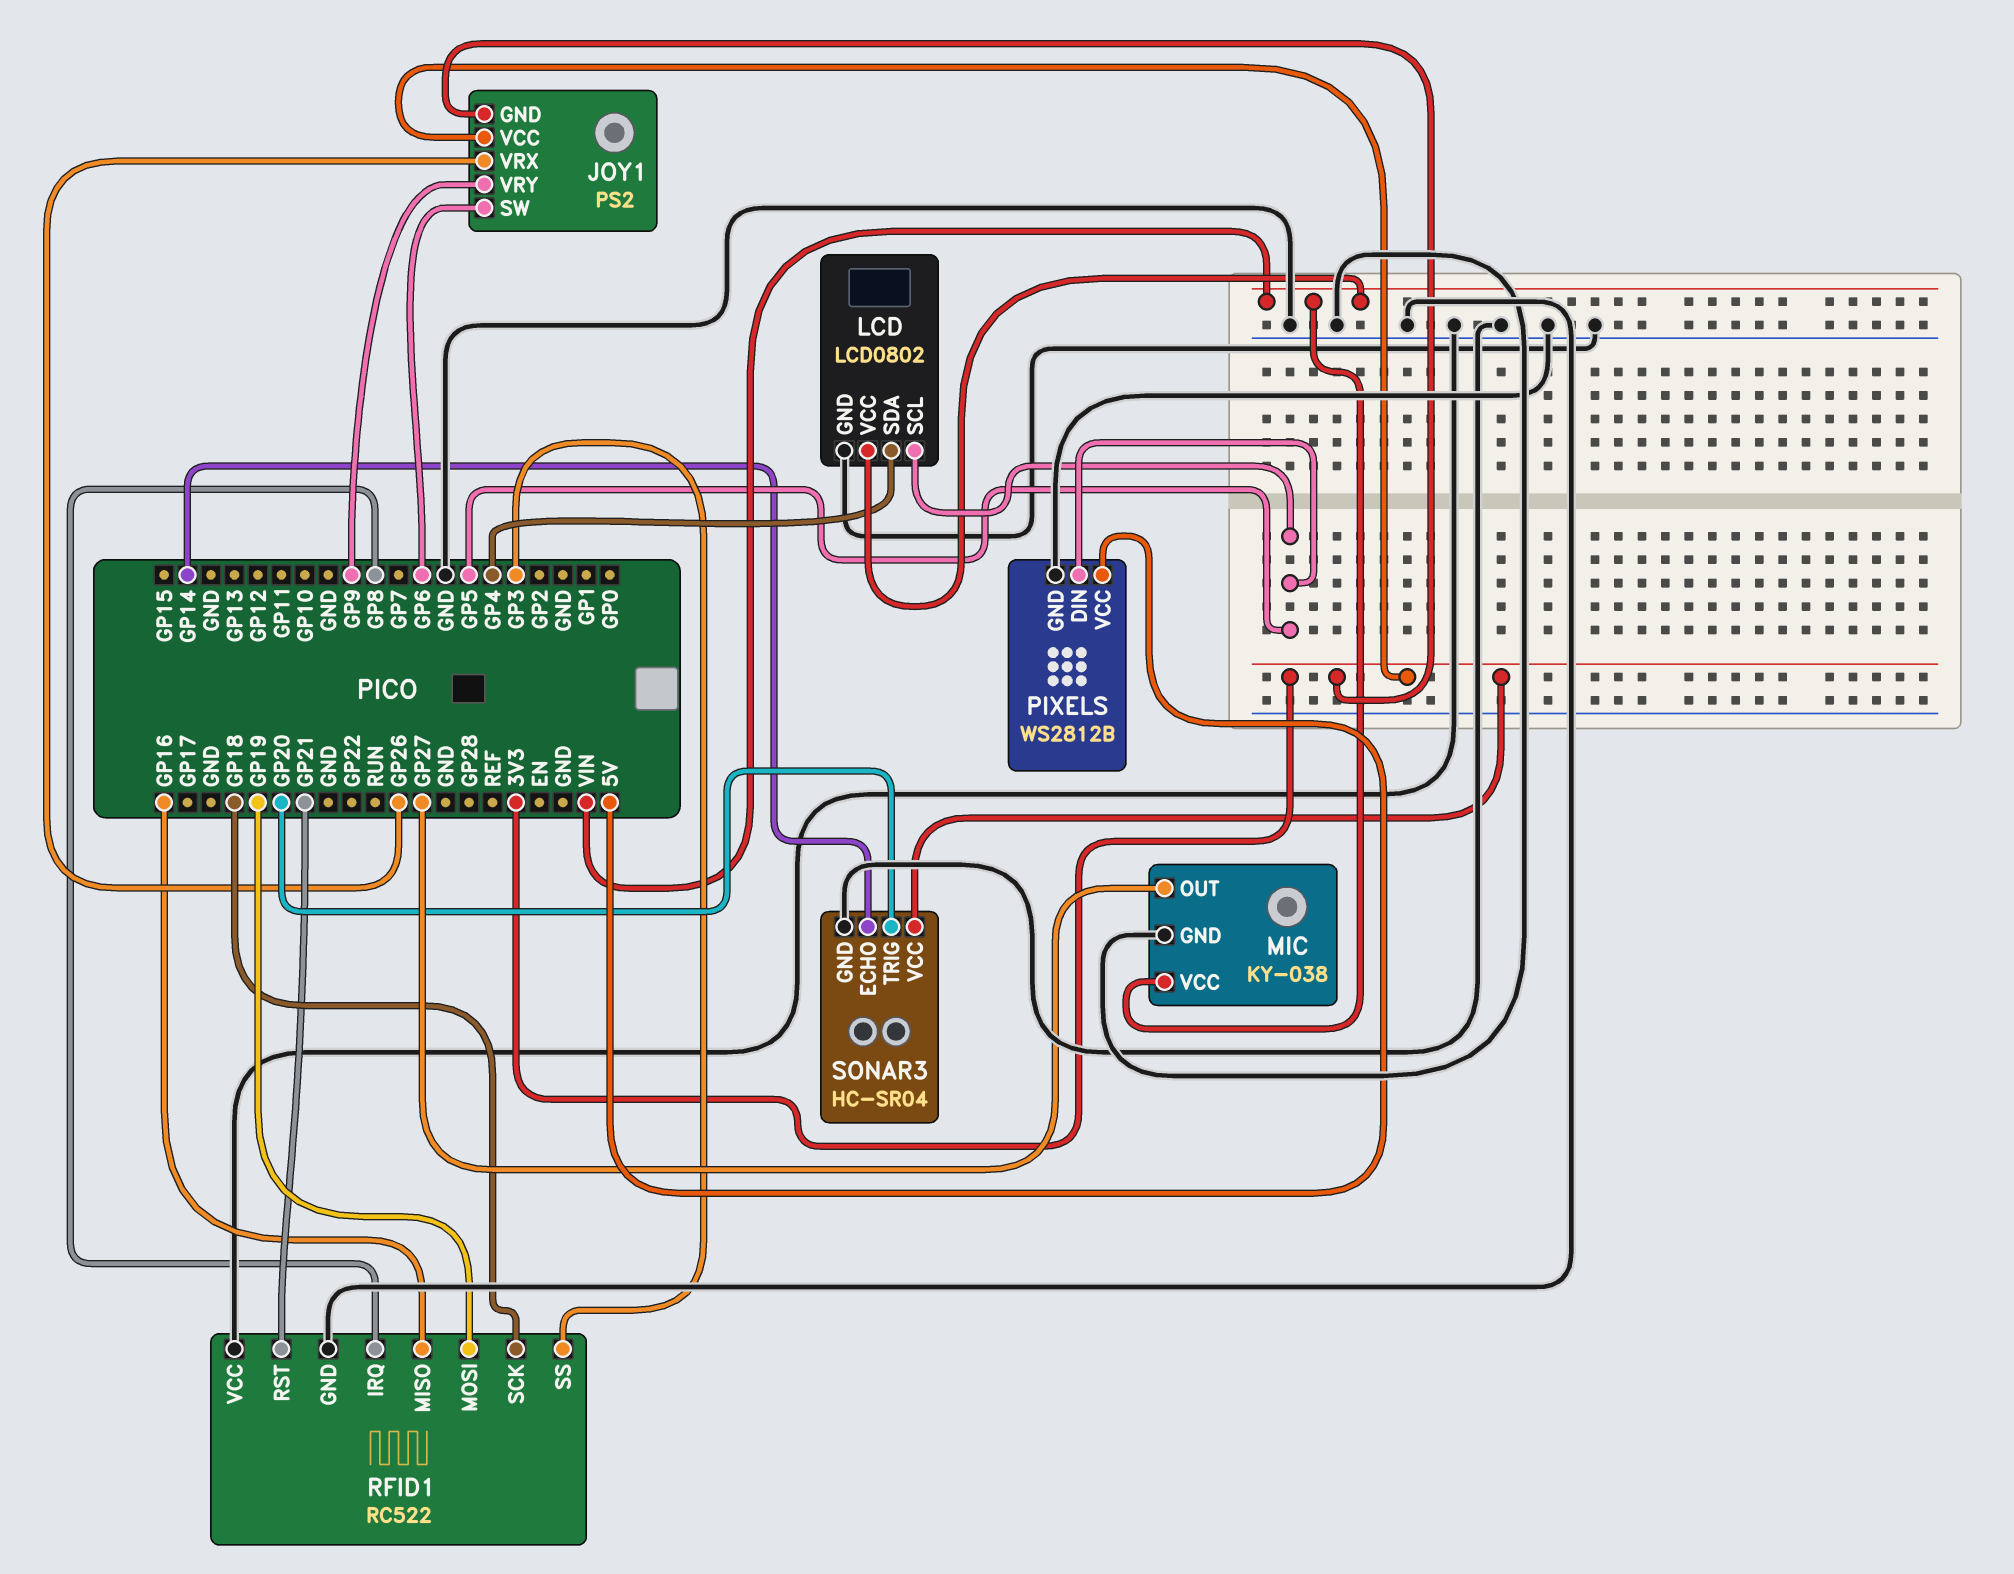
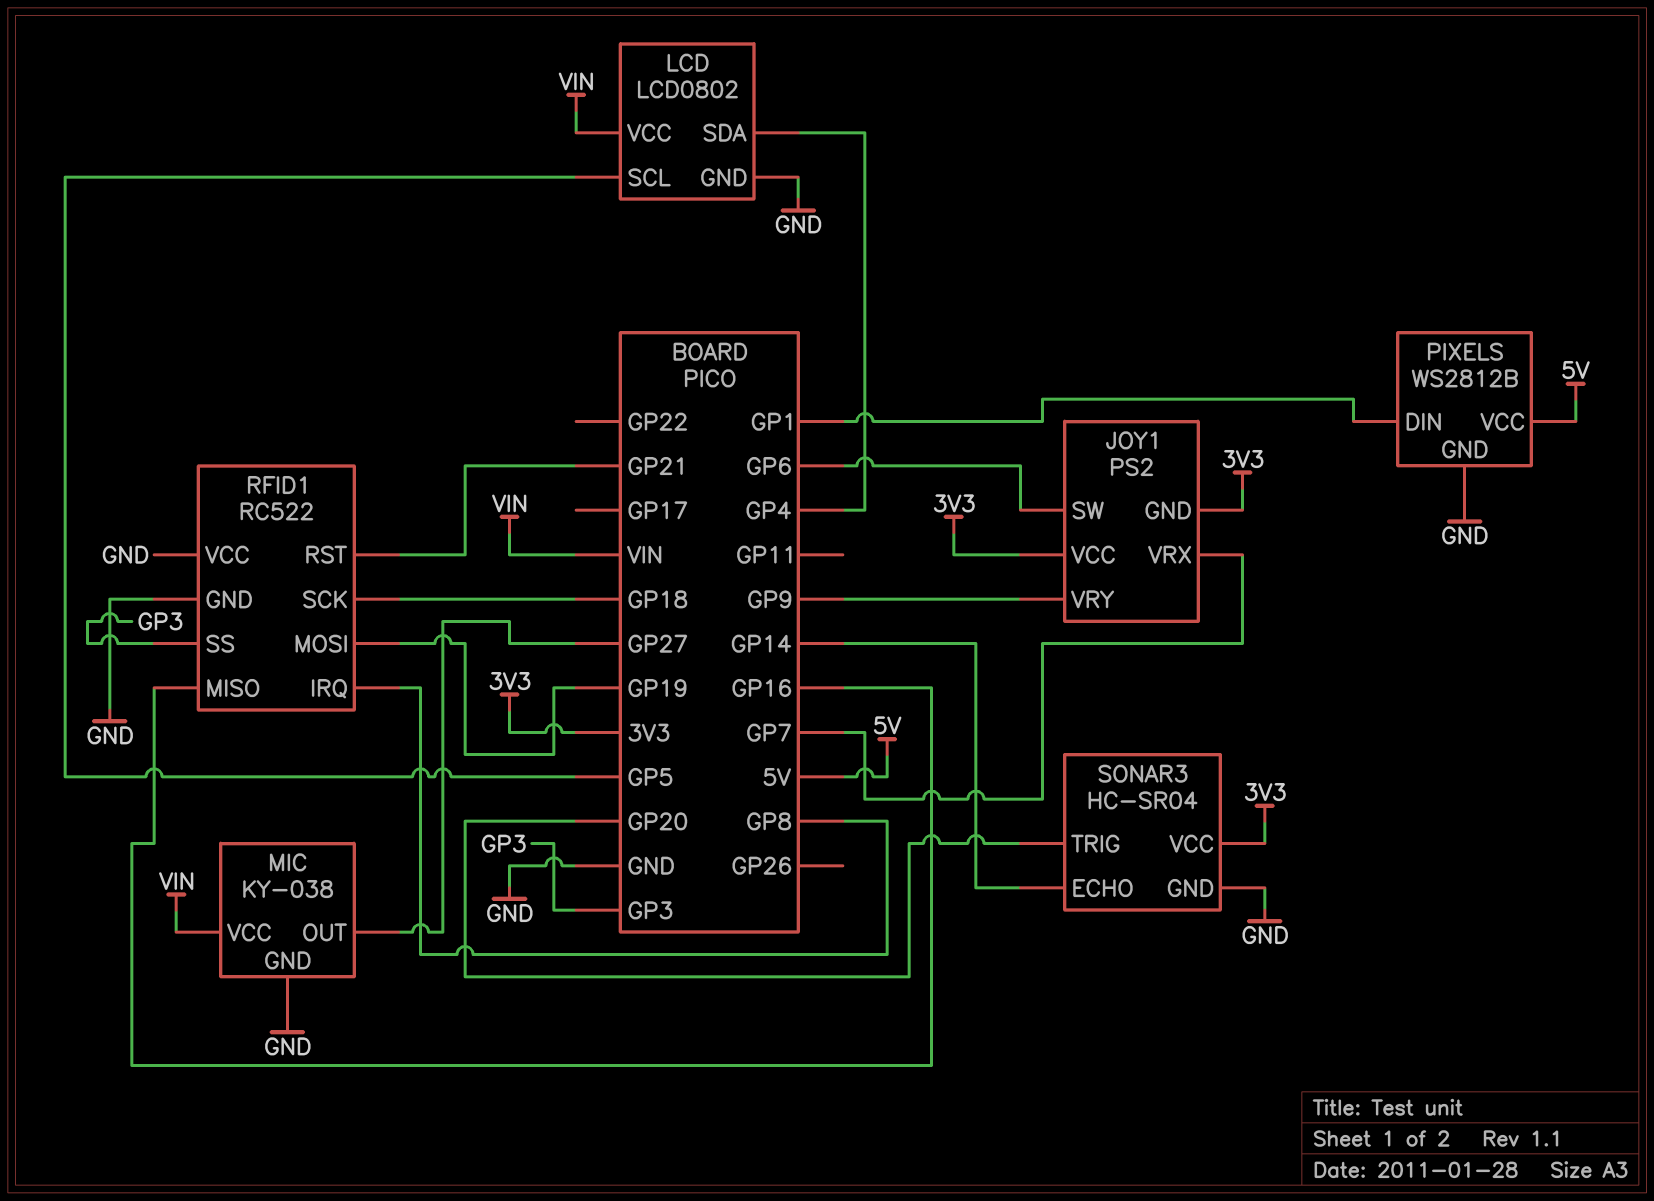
JOY1 pin VRX: GP26 -> GP7
PIXELS pin DIN: GP5 -> GP1

